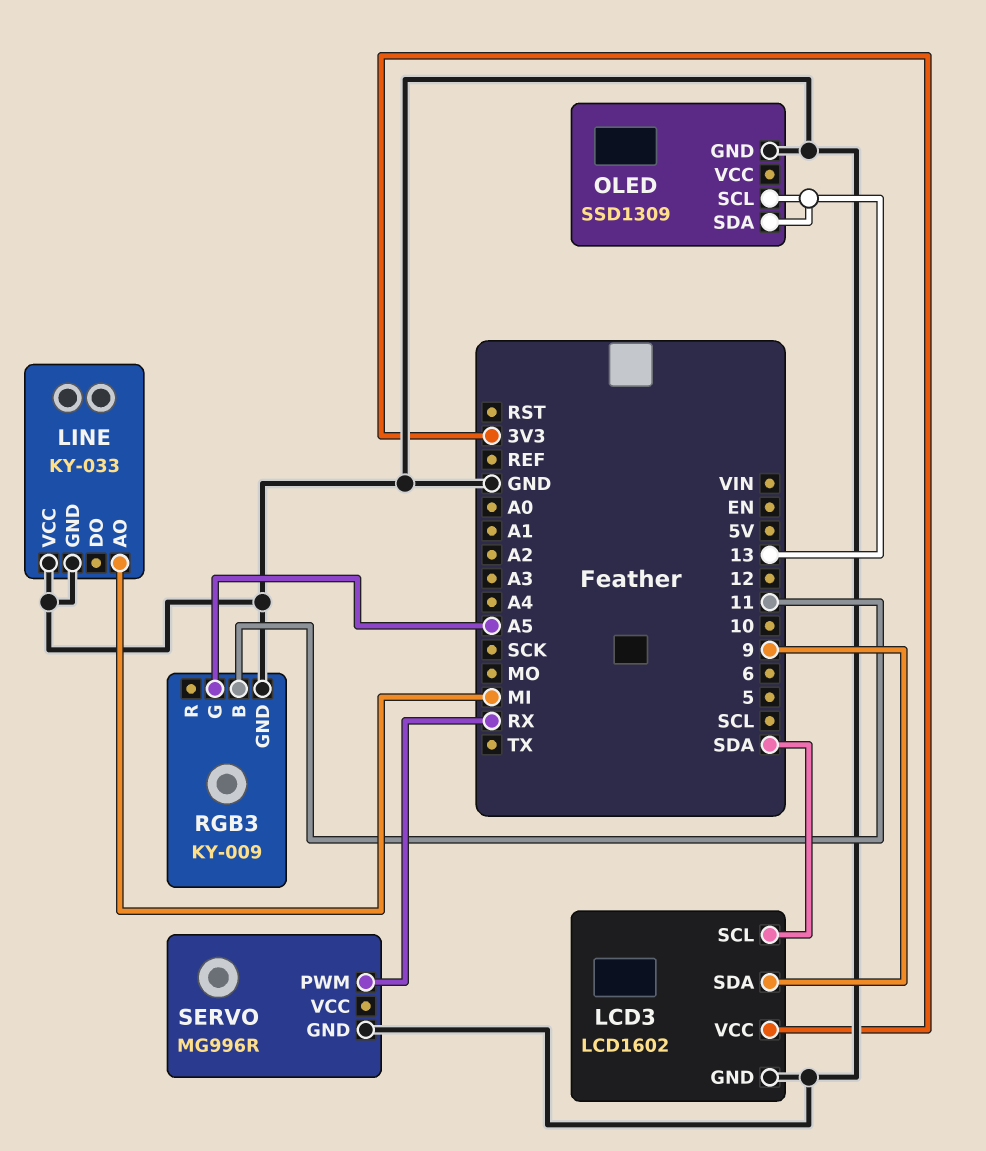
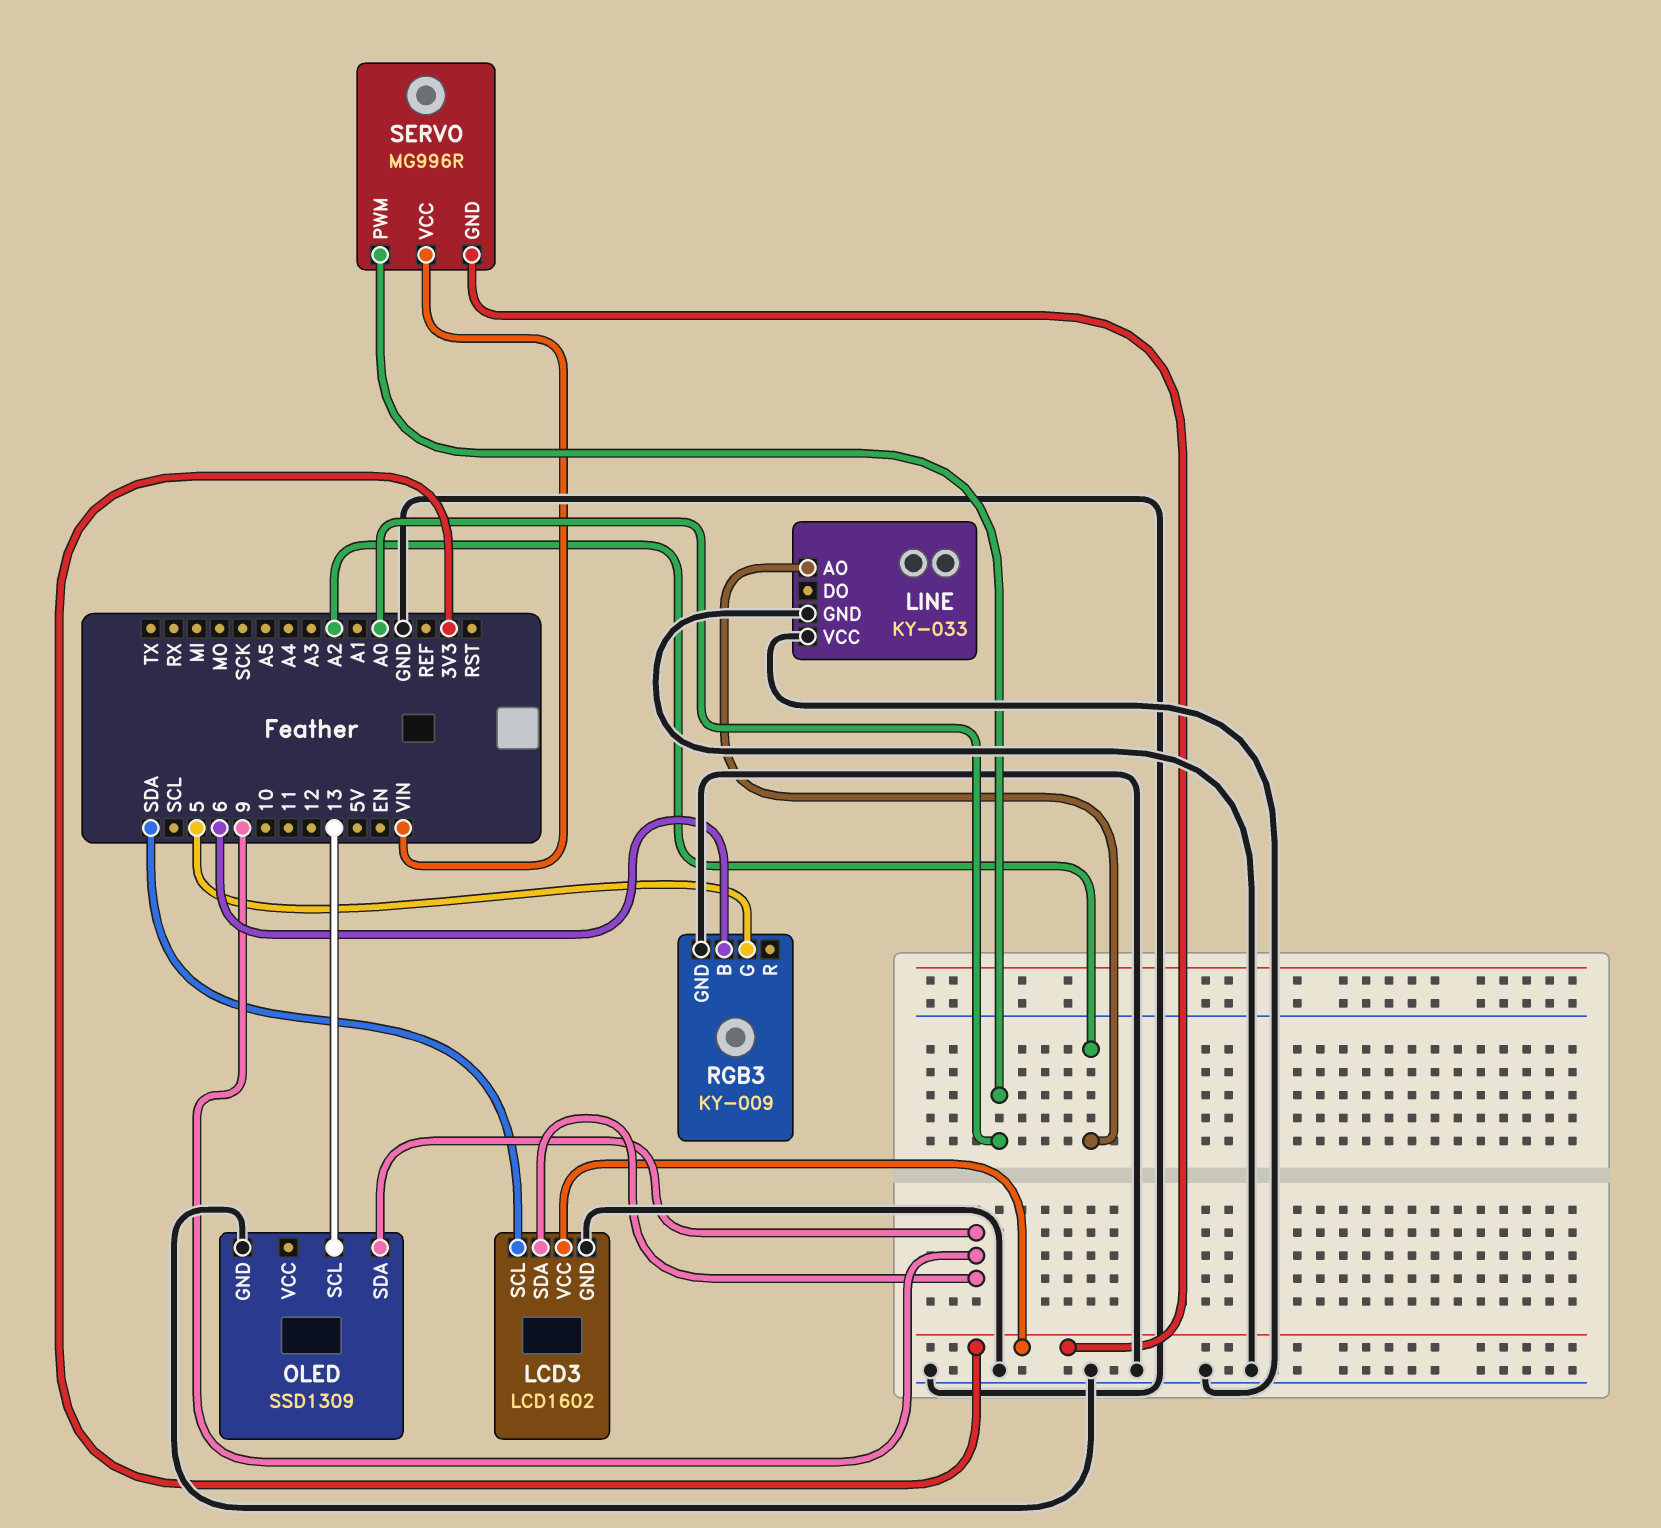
LINE pin AO: MI -> A2
OLED pin SDA: 13 -> 9
RGB3 pin B: 11 -> 6
RGB3 pin G: A5 -> 5
SERVO pin GND: GND -> 3V3
SERVO pin PWM: RX -> A0
SERVO pin VCC: none -> VIN

